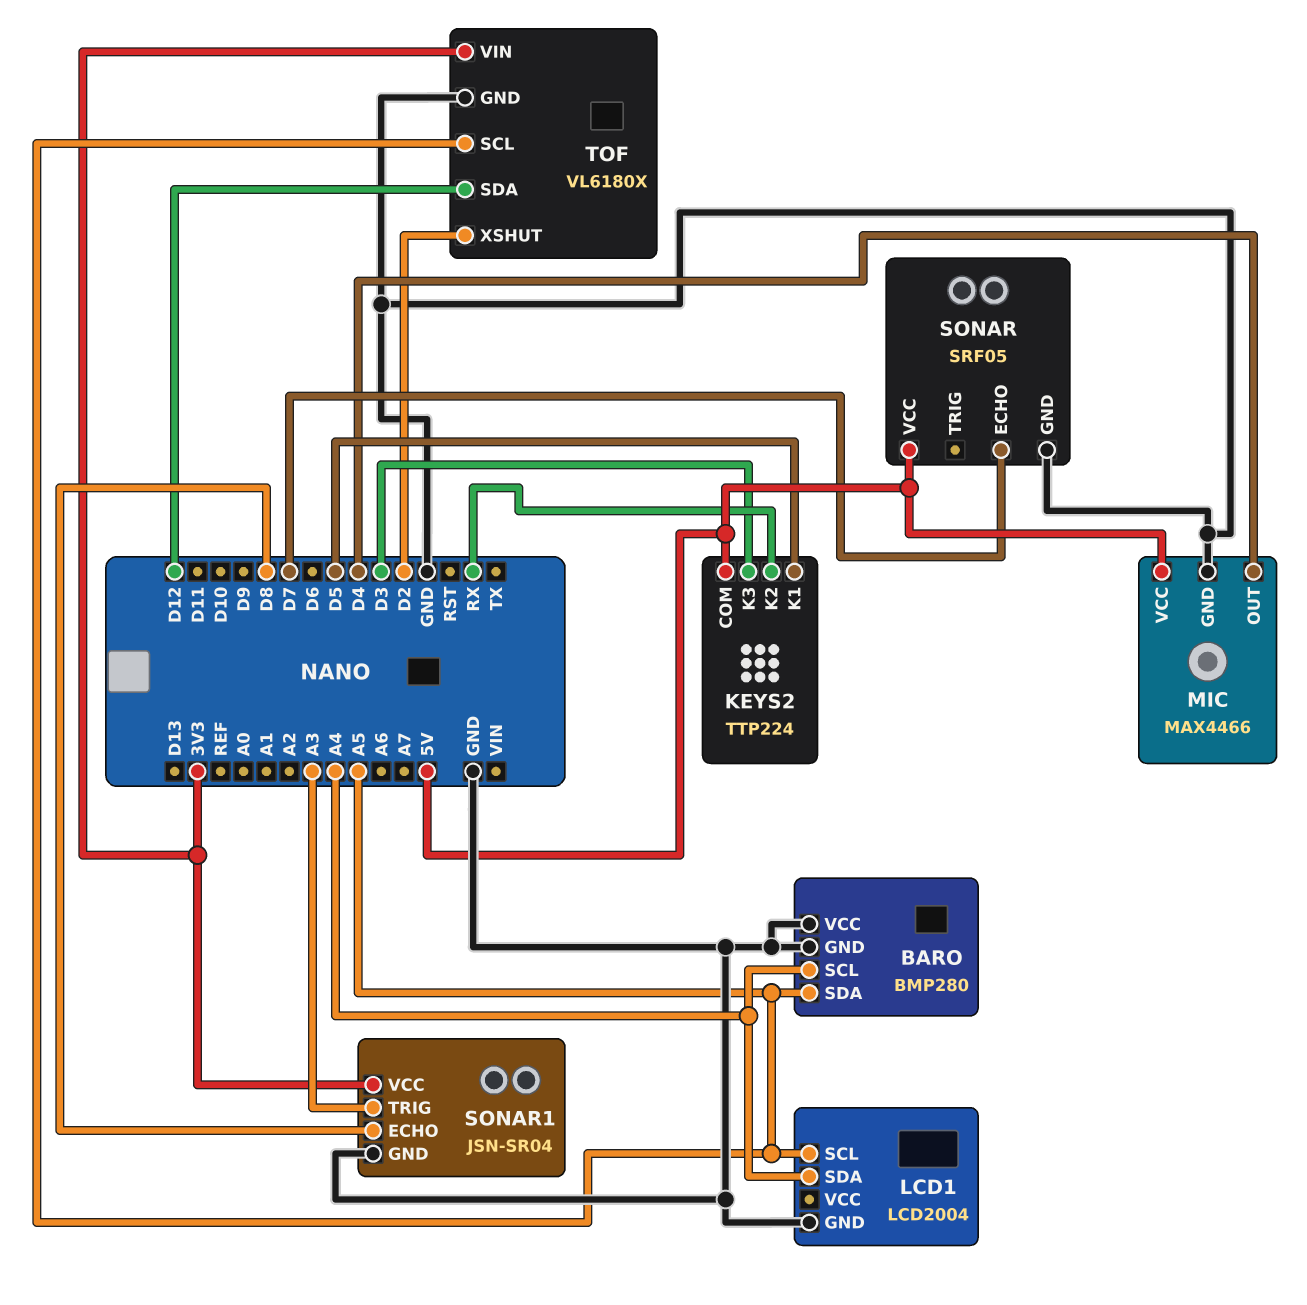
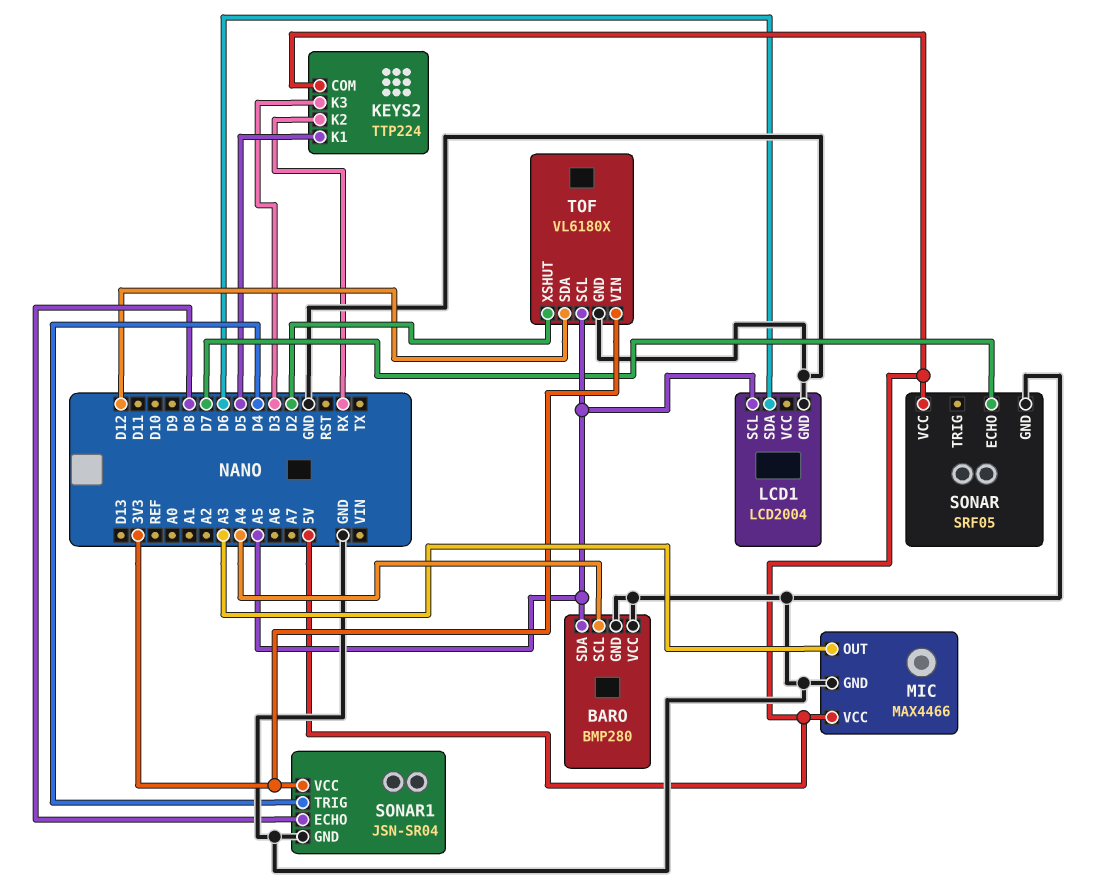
LCD1 pin SDA: A4 -> D6
MIC pin OUT: D4 -> A3
SONAR1 pin TRIG: A3 -> D4

